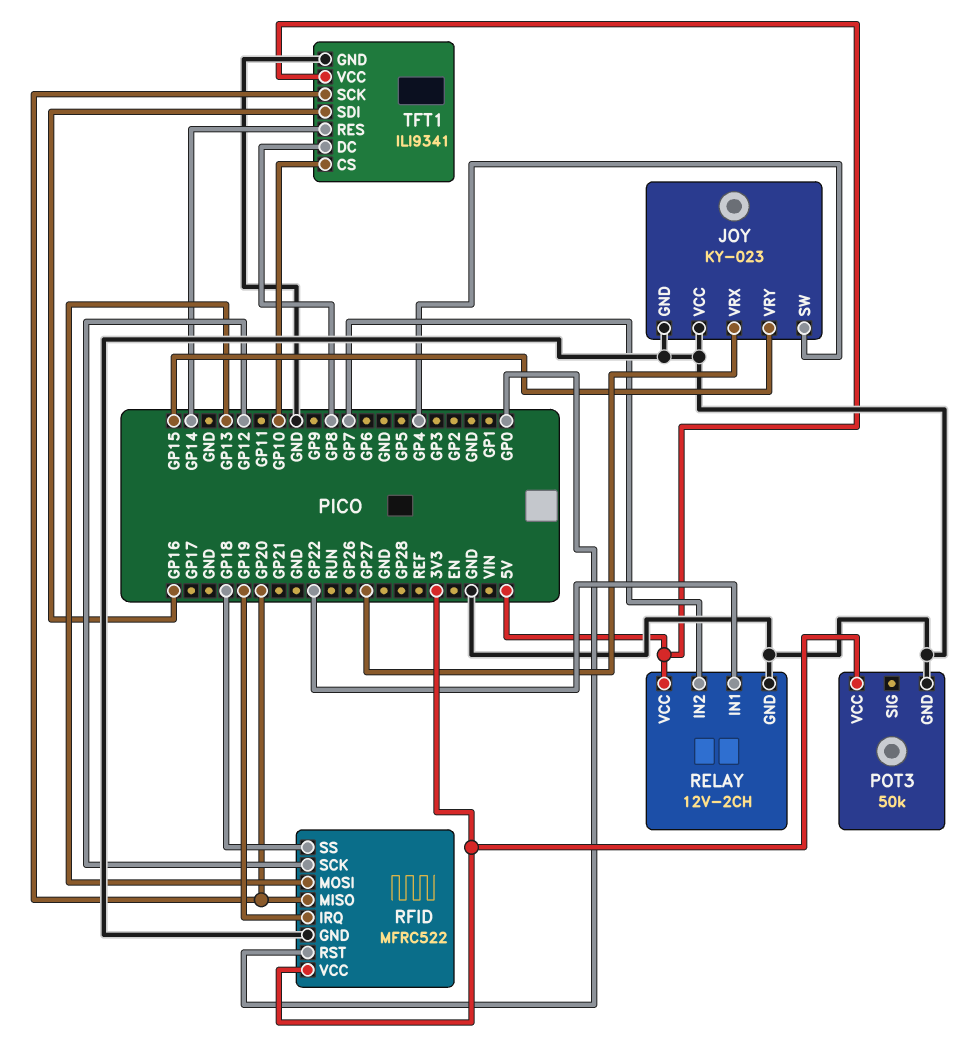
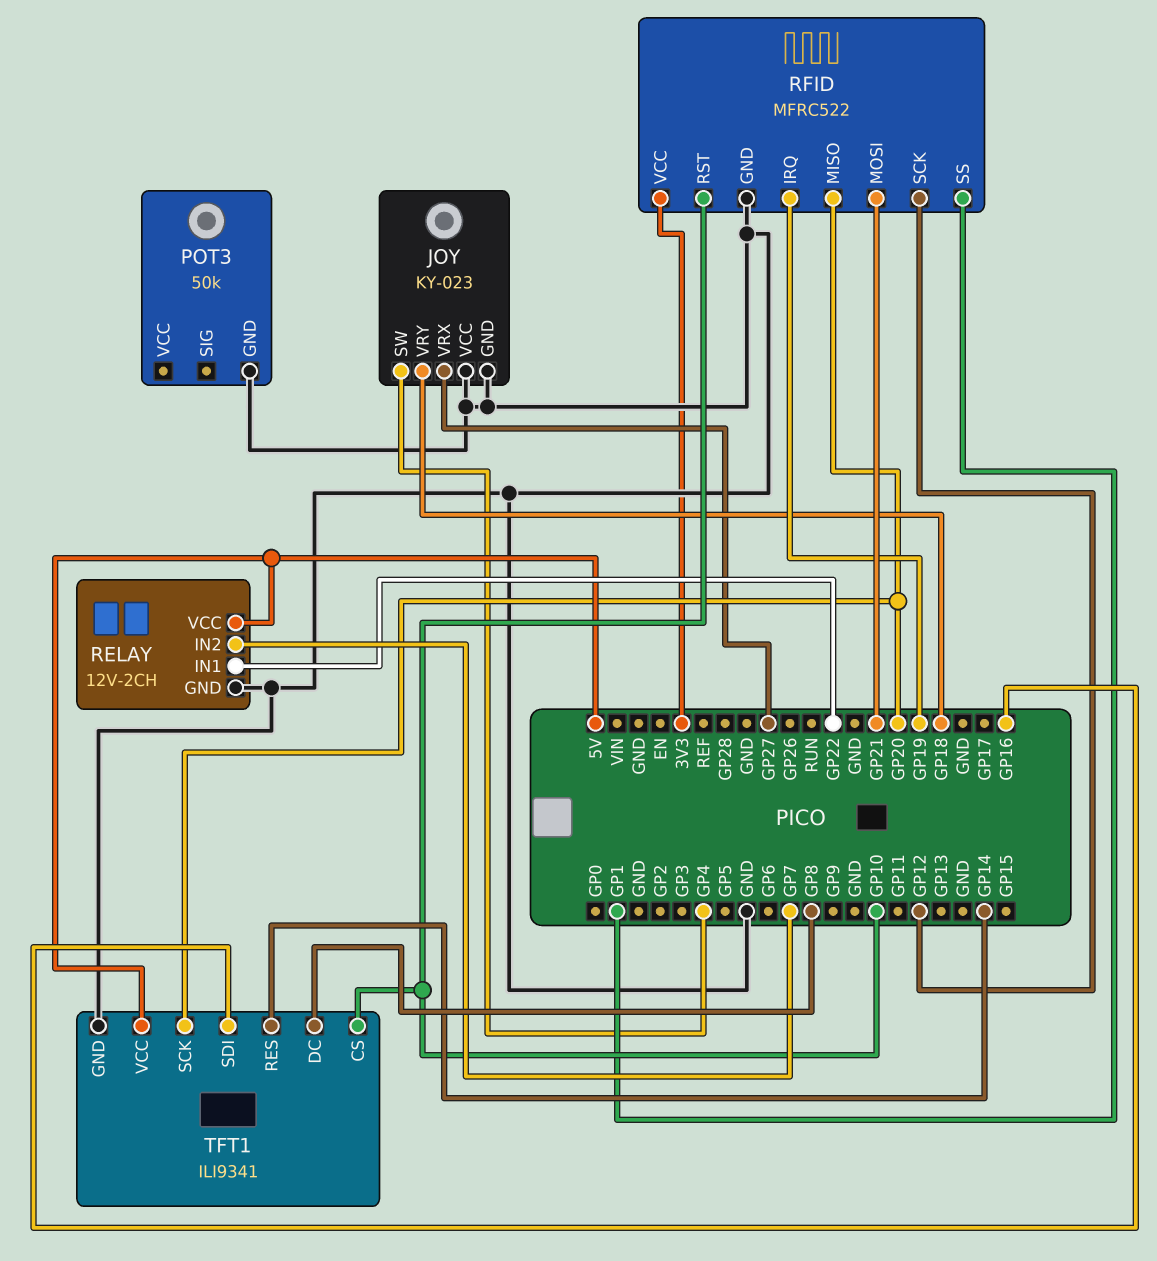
JOY pin VRY: GP15 -> GP18
POT3 pin VCC: 3V3 -> none
RFID pin MOSI: GP13 -> GP21
RFID pin RST: GP0 -> GP10
RFID pin SS: GP18 -> GP1

